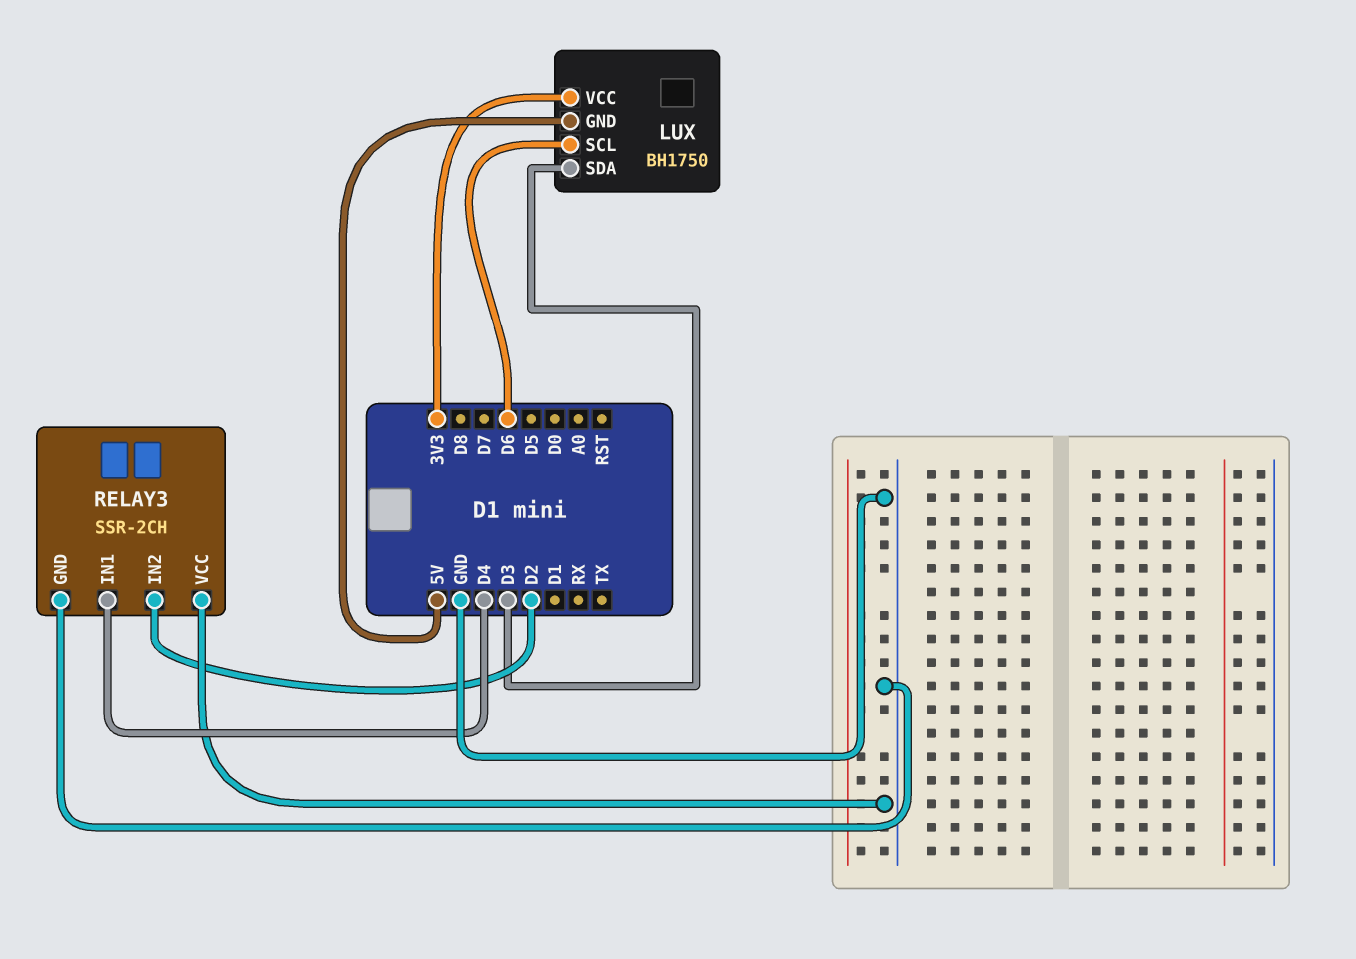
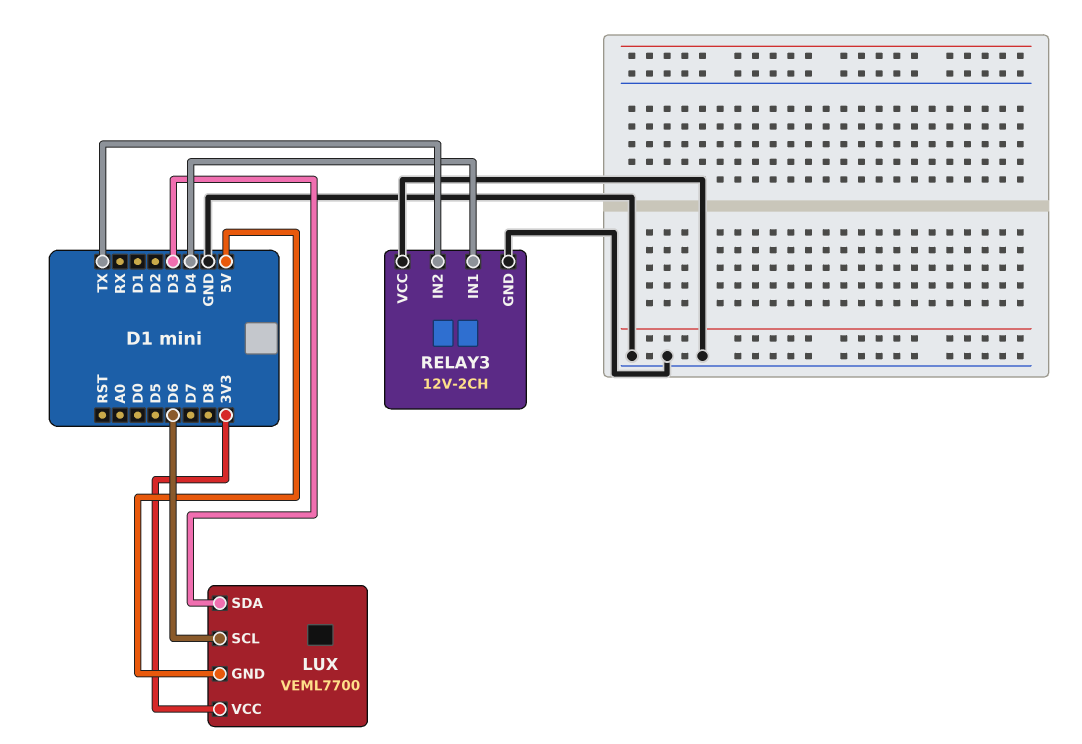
LUX: BH1750 -> VEML7700
RELAY3: SSR-2CH -> 12V-2CH
RELAY3 pin IN2: D2 -> TX

